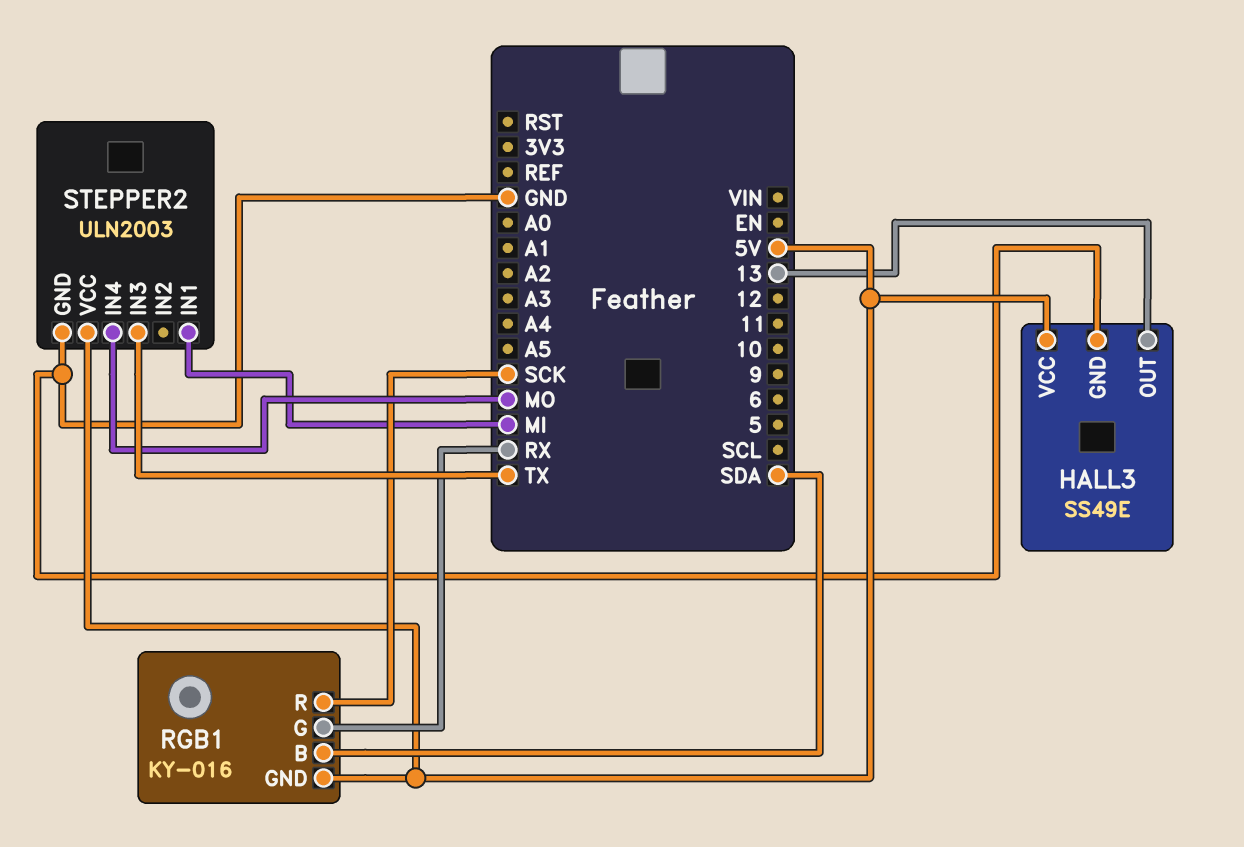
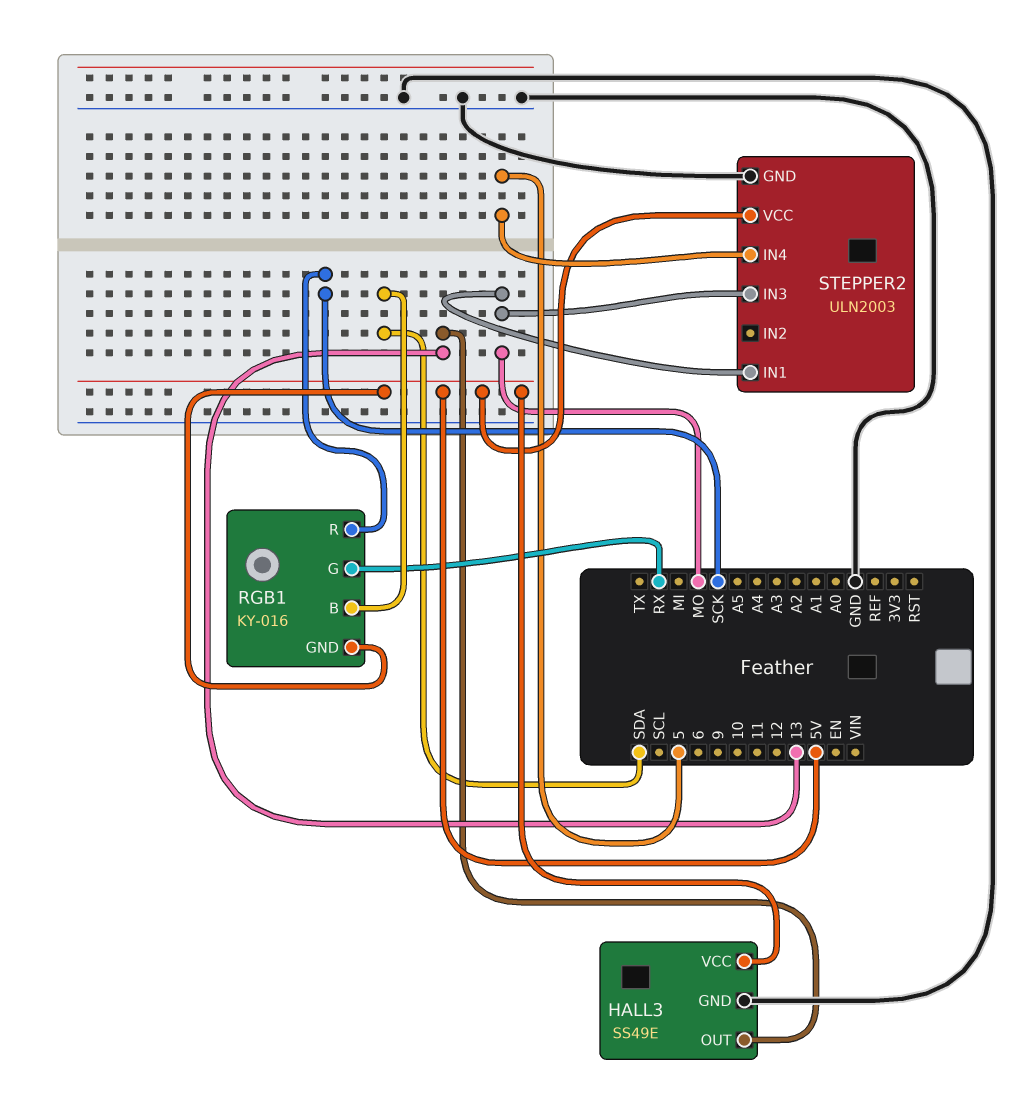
STEPPER2 pin IN1: MI -> MO
STEPPER2 pin IN3: TX -> MO
STEPPER2 pin IN4: MO -> 5

